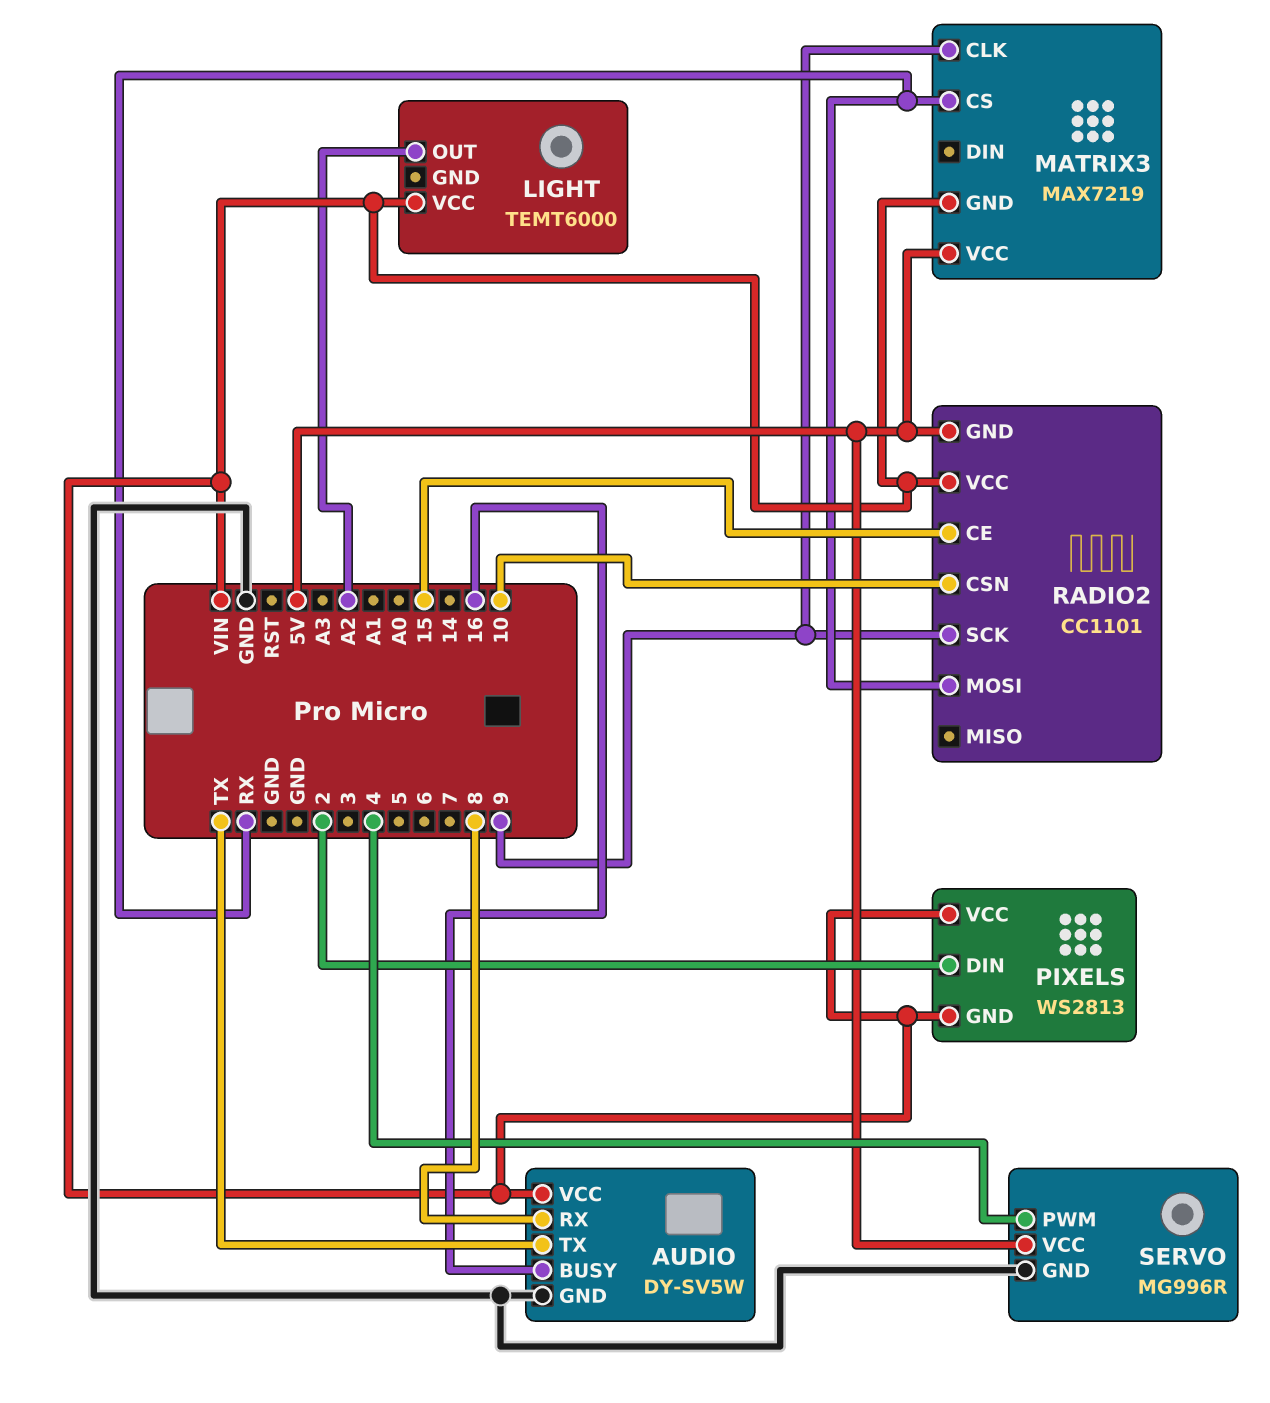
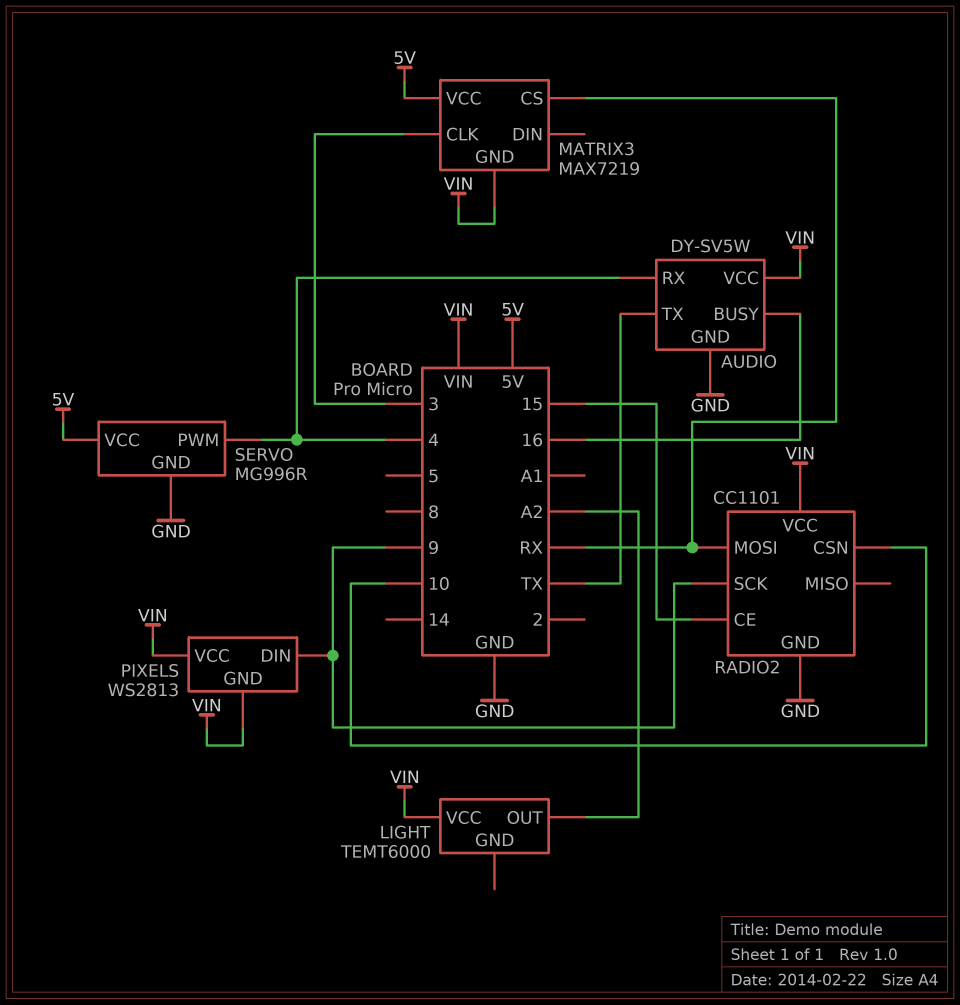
AUDIO pin RX: 8 -> 4
MATRIX3 pin CLK: 9 -> 3
PIXELS pin DIN: 2 -> 9
RADIO2 pin GND: 5V -> GND

